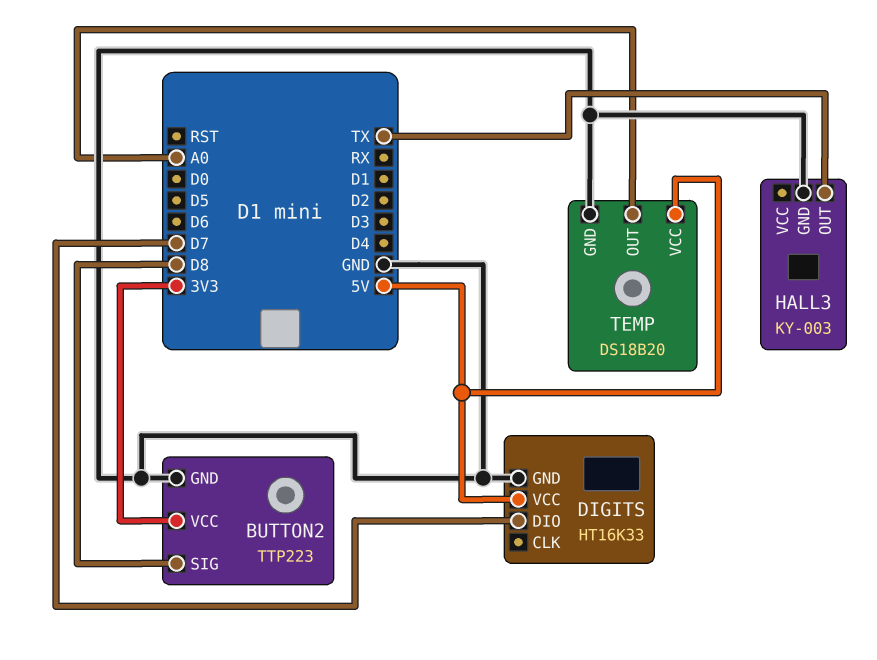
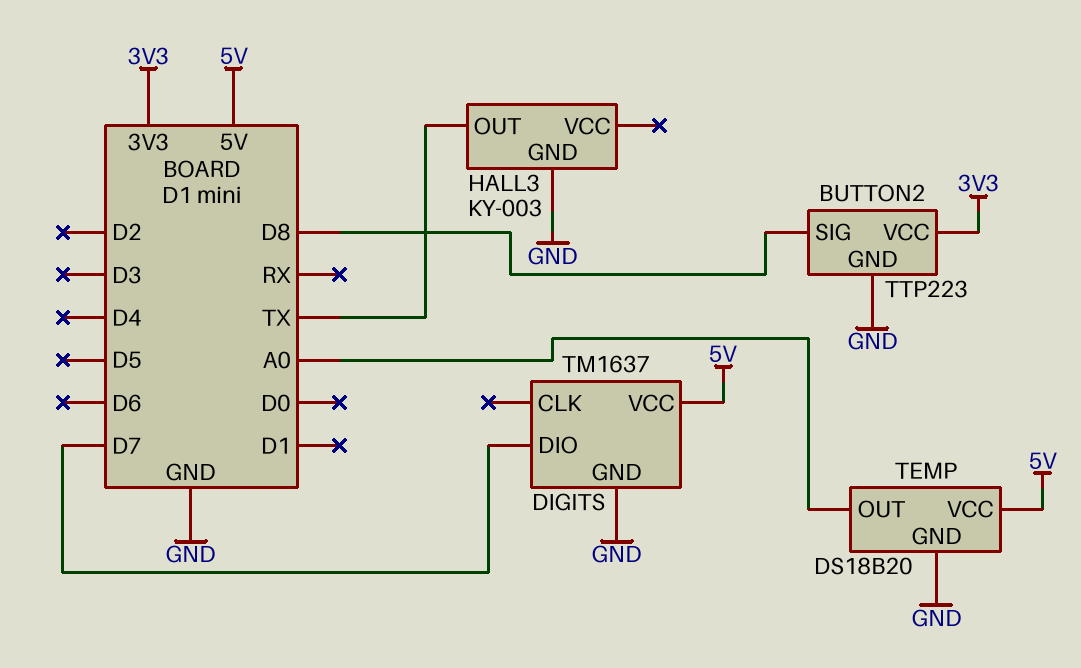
DIGITS: HT16K33 -> TM1637

